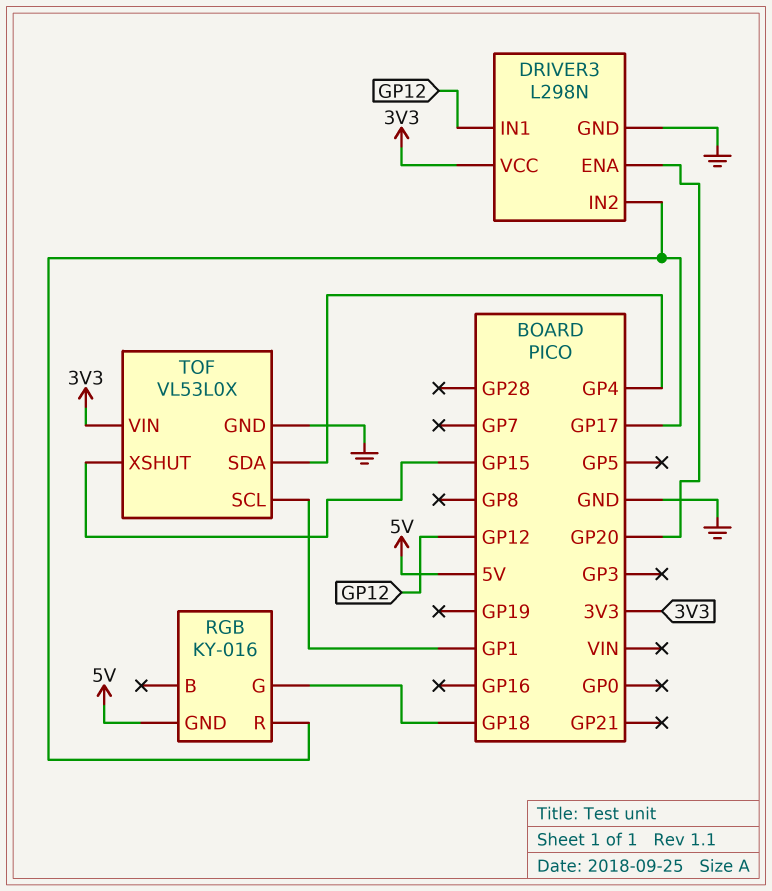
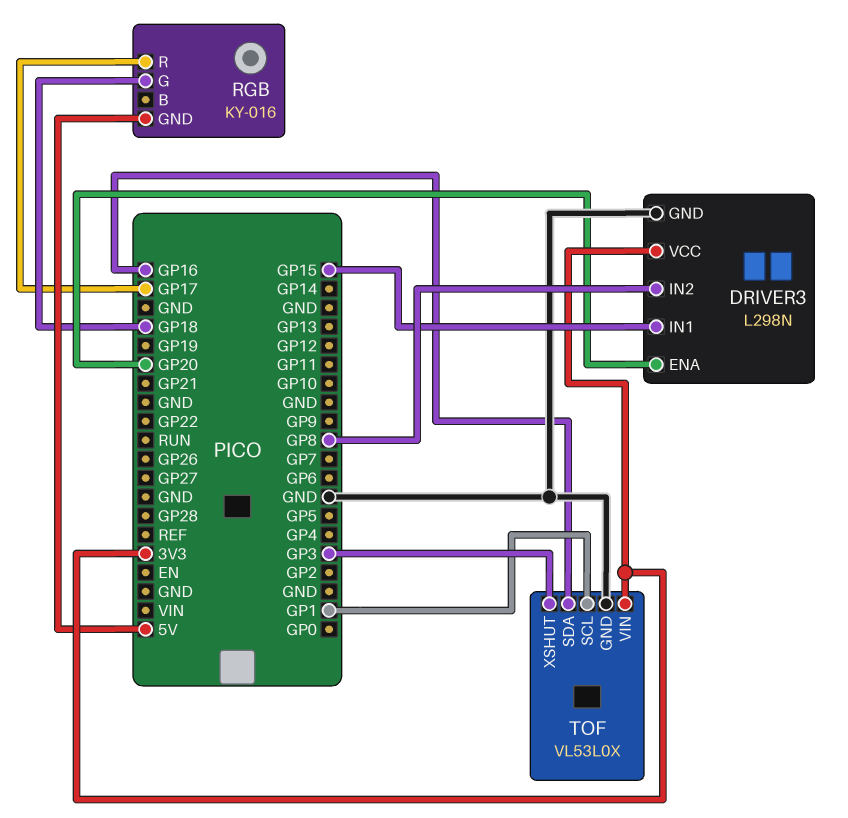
DRIVER3 pin IN1: GP12 -> GP15
DRIVER3 pin IN2: GP17 -> GP8
TOF pin SDA: GP4 -> GP16
TOF pin XSHUT: GP15 -> GP3

